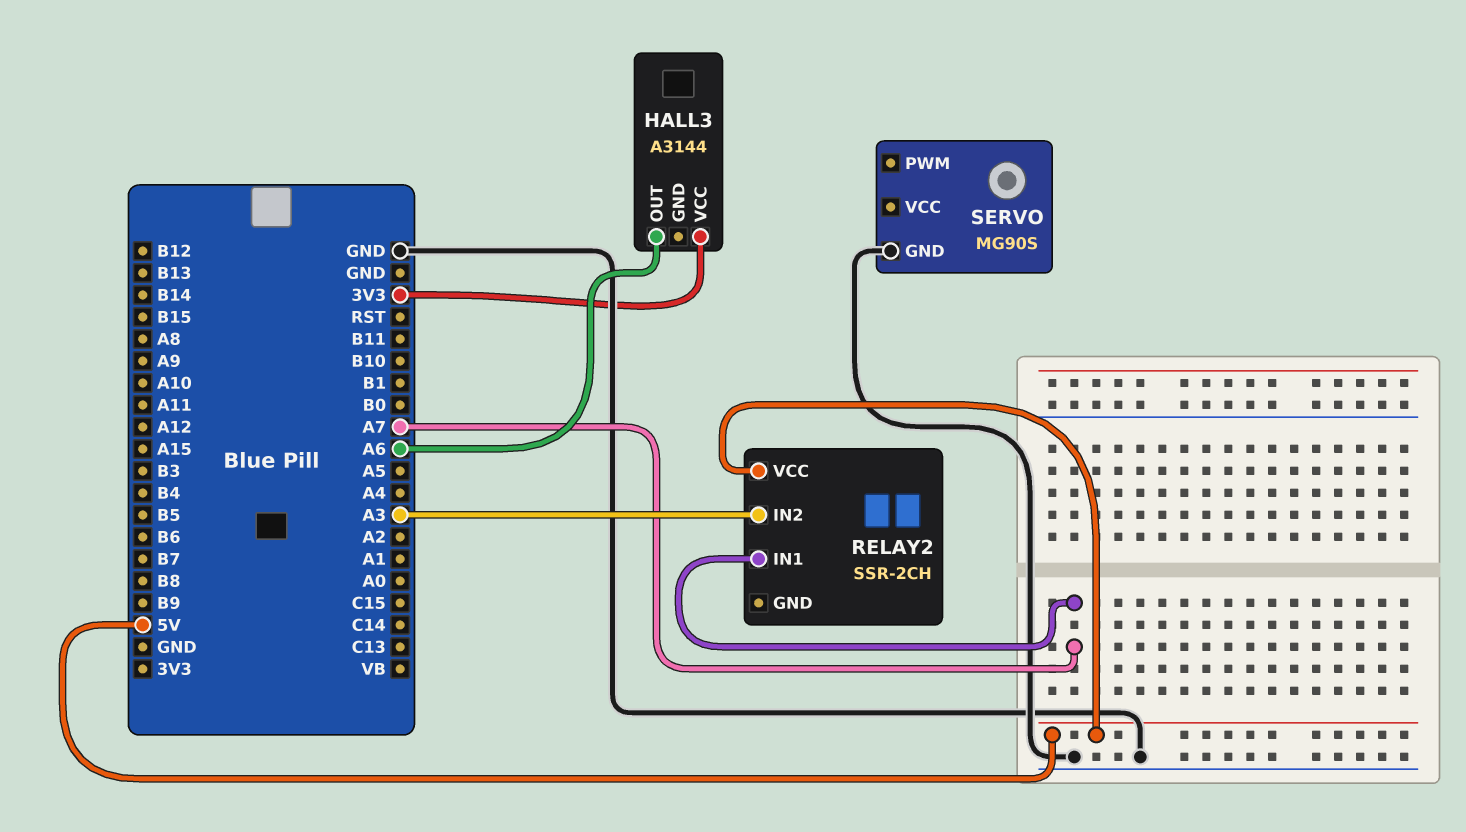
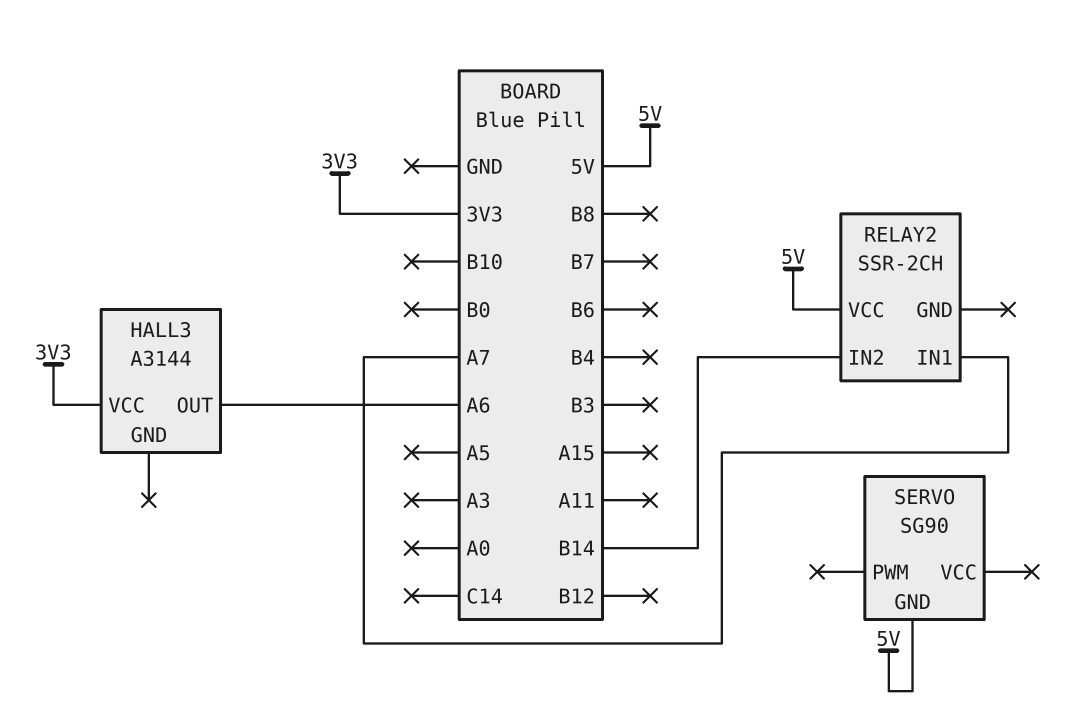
RELAY2 pin IN2: A3 -> B14
SERVO: MG90S -> SG90
SERVO pin GND: GND -> 5V

